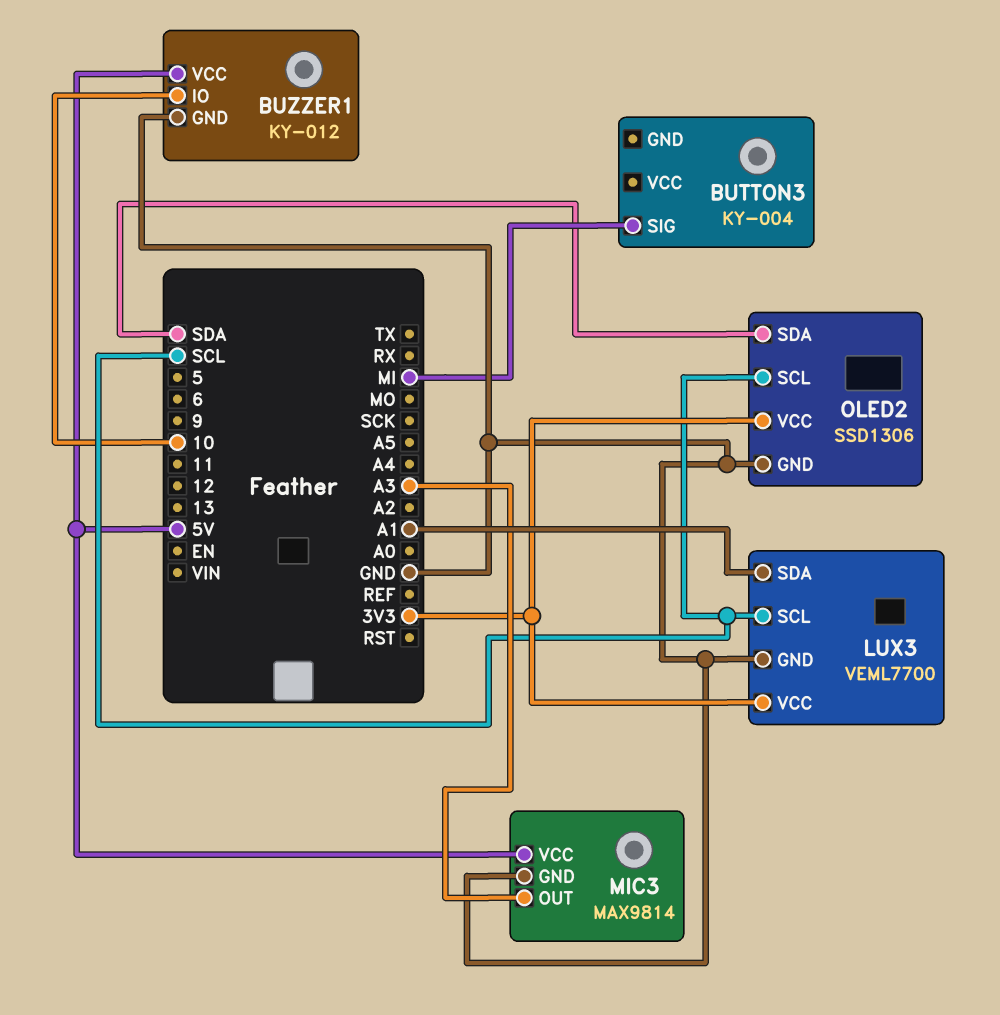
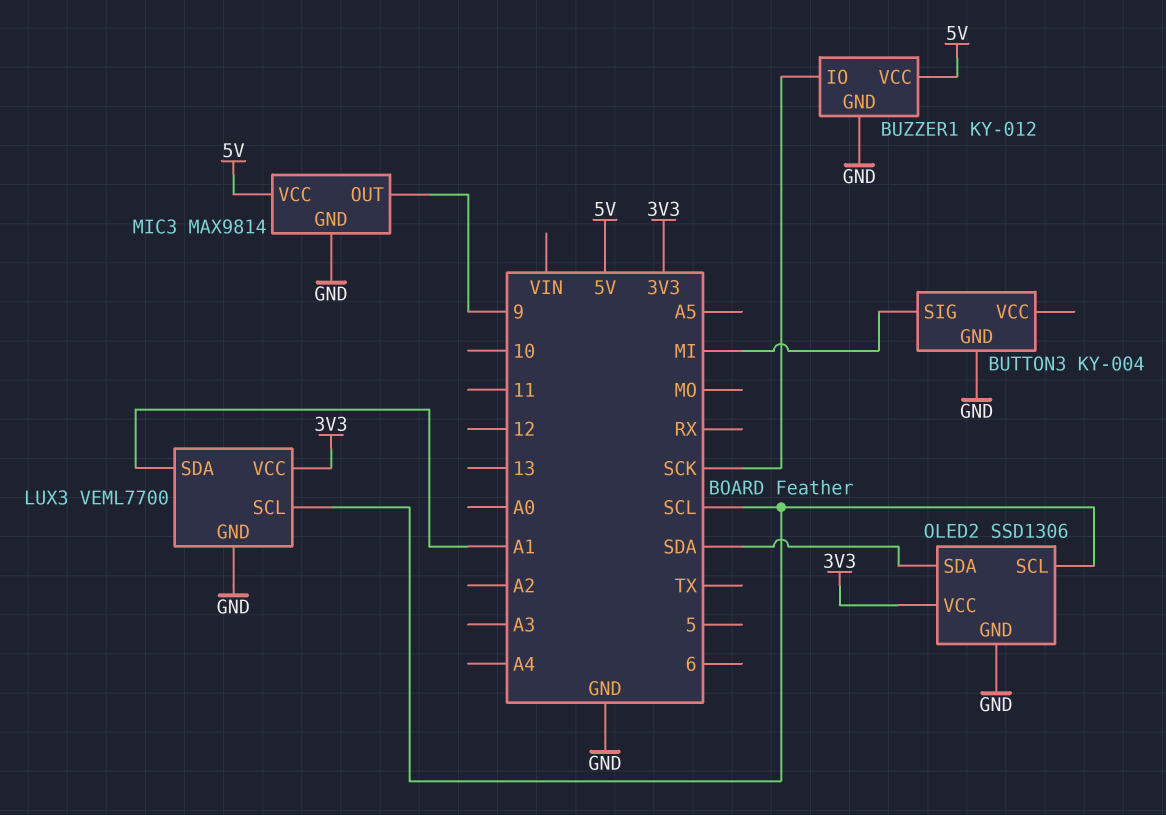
BUTTON3 pin GND: none -> GND
BUZZER1 pin IO: 10 -> SCK
MIC3 pin OUT: A3 -> 9

